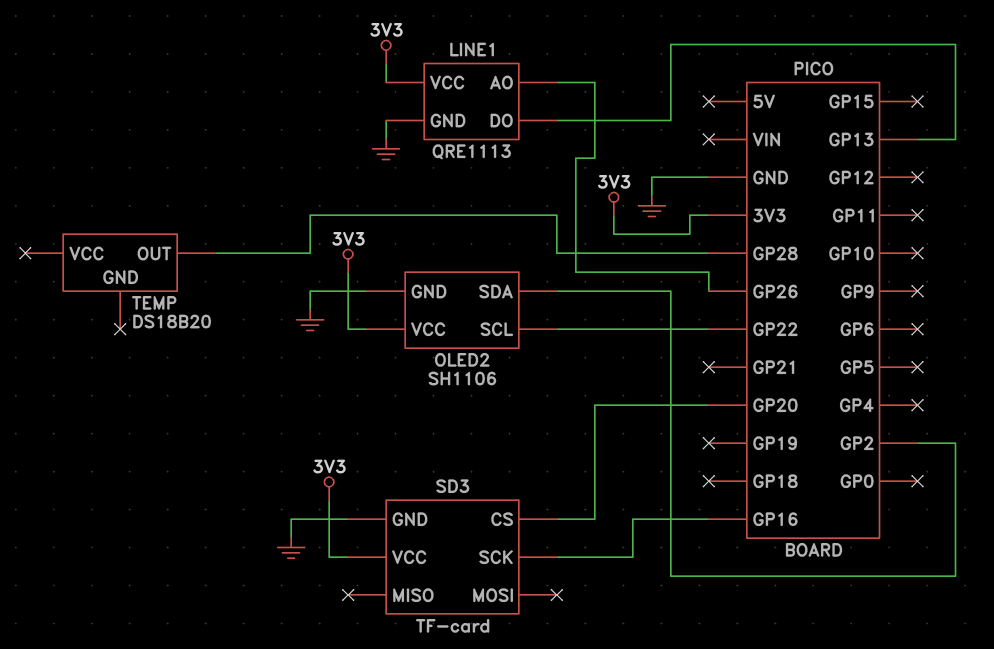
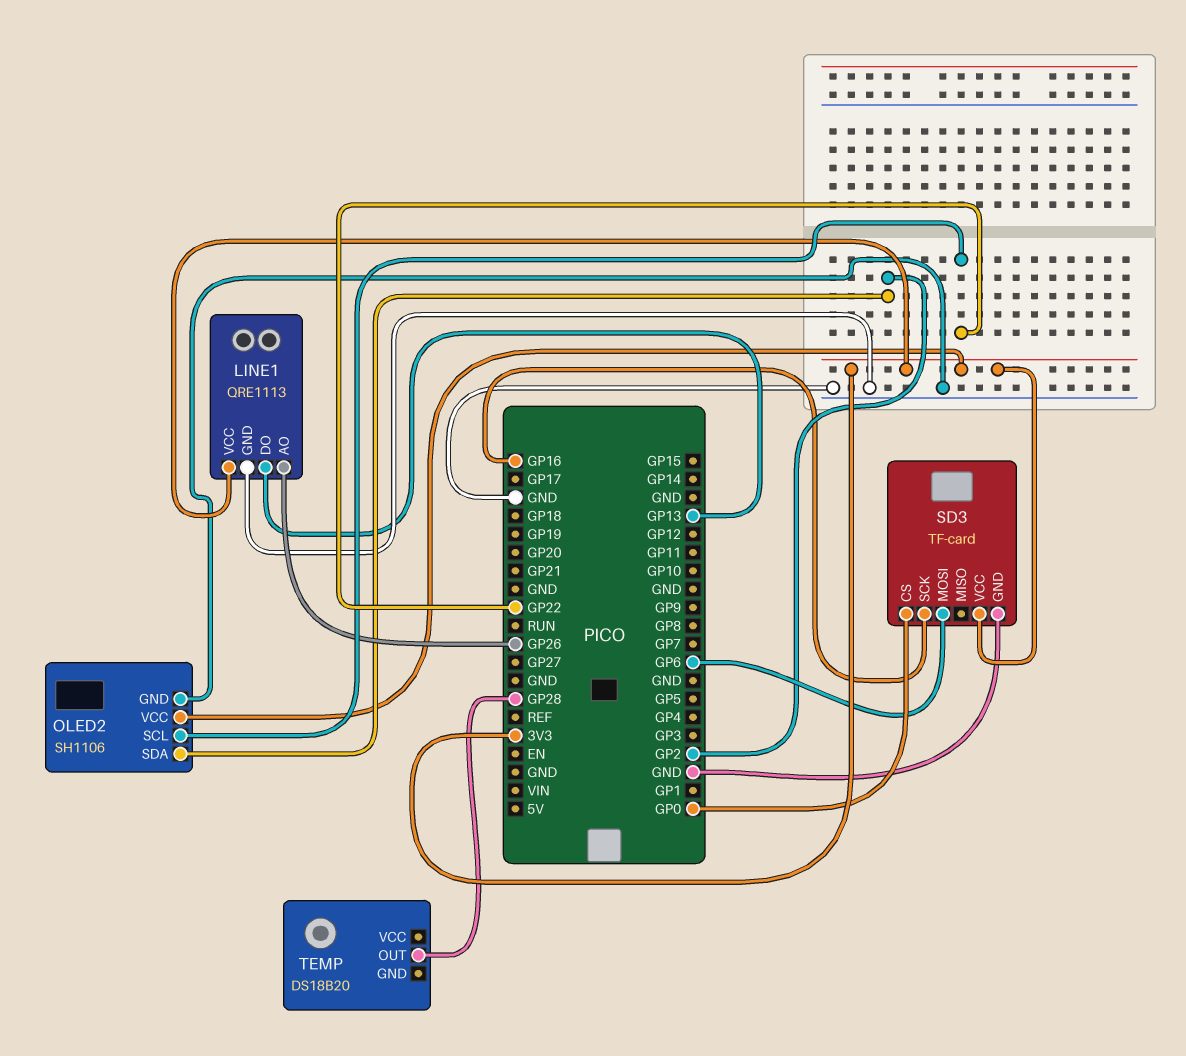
SD3 pin CS: GP20 -> GP0
SD3 pin MOSI: none -> GP6

